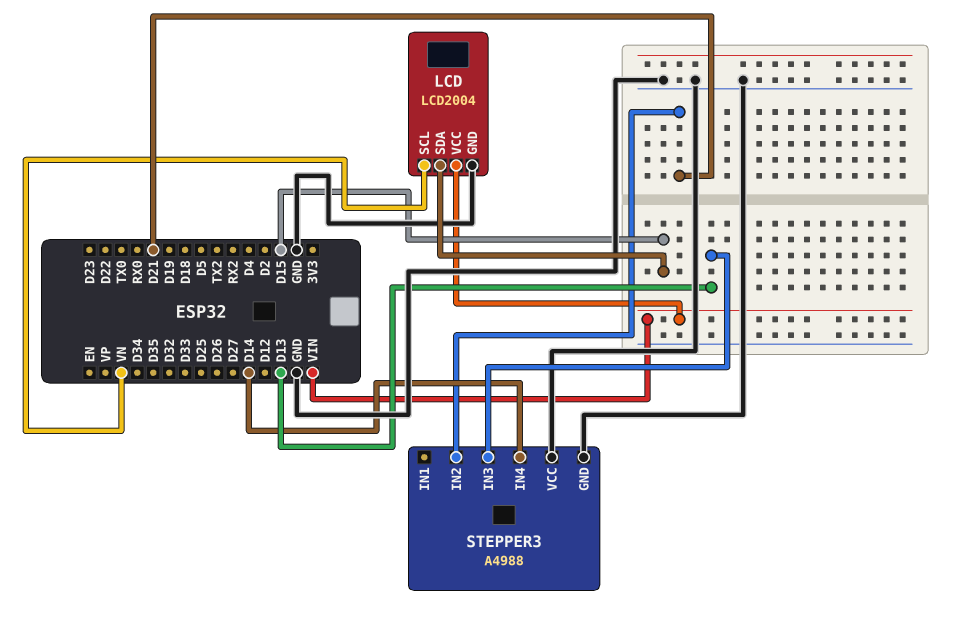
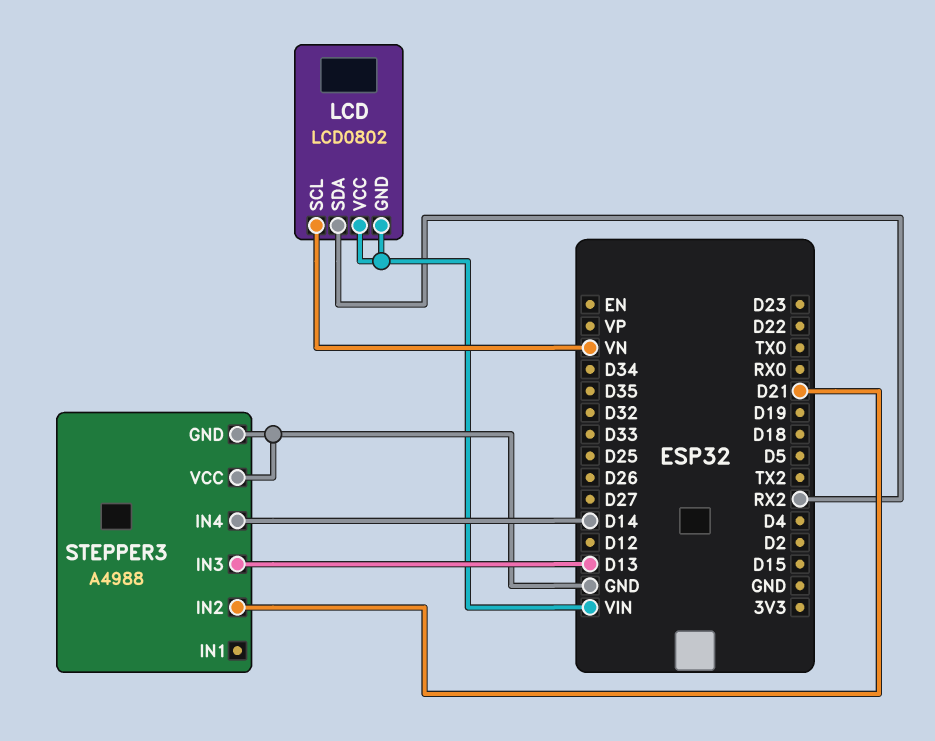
LCD: LCD2004 -> LCD0802
LCD pin GND: GND -> VIN
LCD pin SDA: D15 -> RX2

